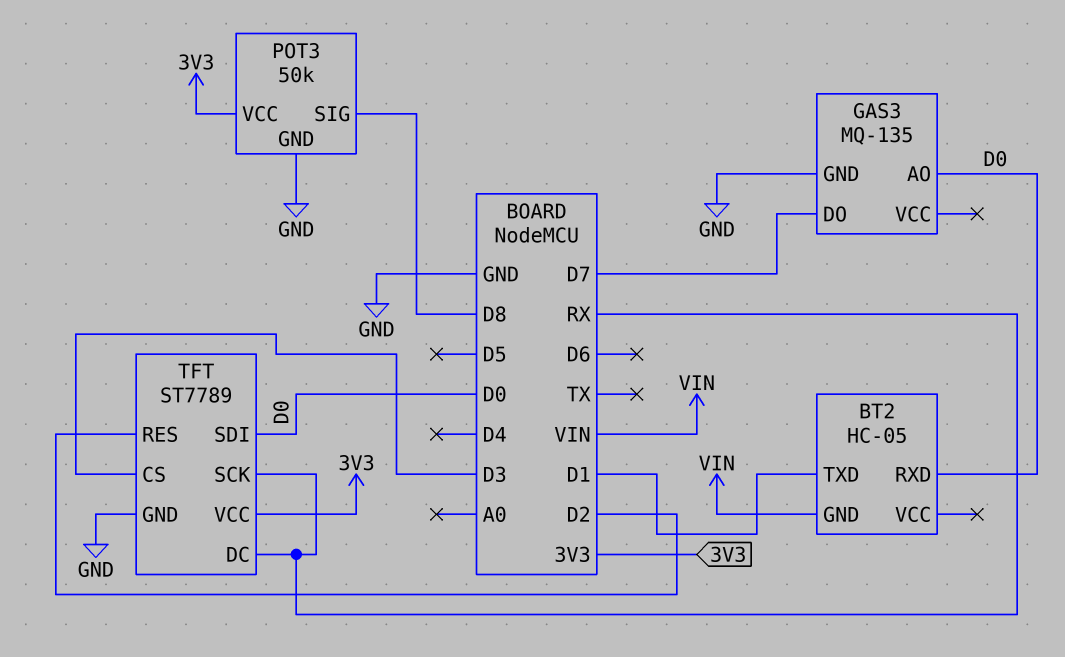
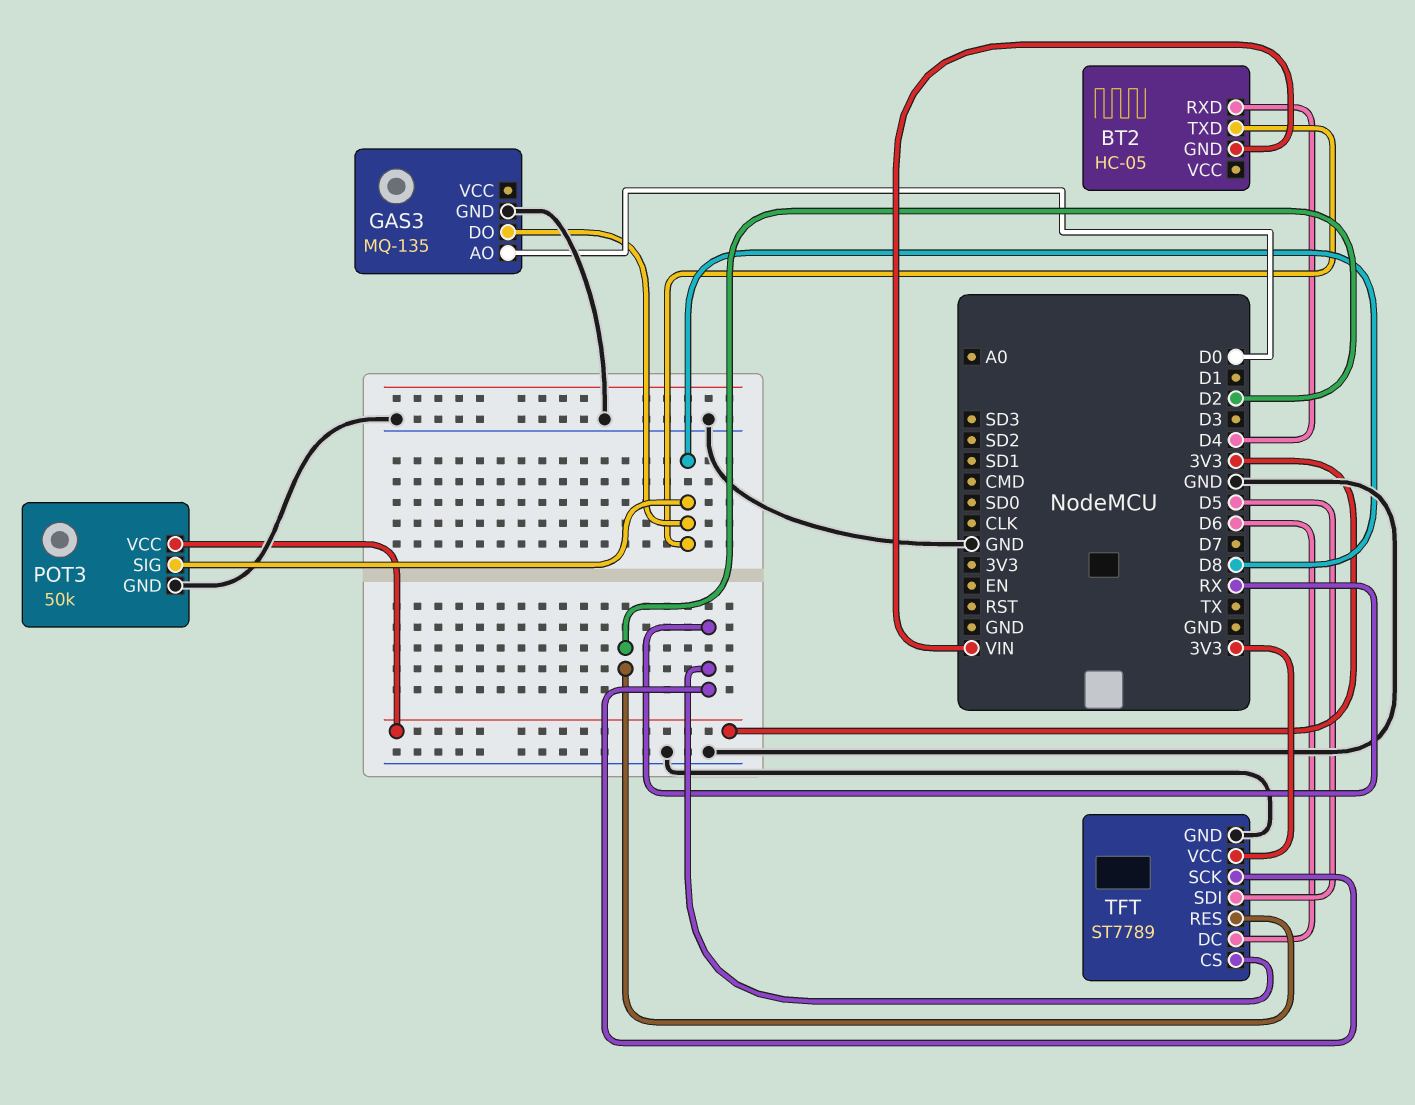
BT2 pin RXD: D0 -> D4
BT2 pin TXD: D1 -> D8
GAS3 pin DO: D7 -> D8
TFT pin CS: D3 -> RX
TFT pin DC: RX -> D6
TFT pin SDI: D0 -> D5

